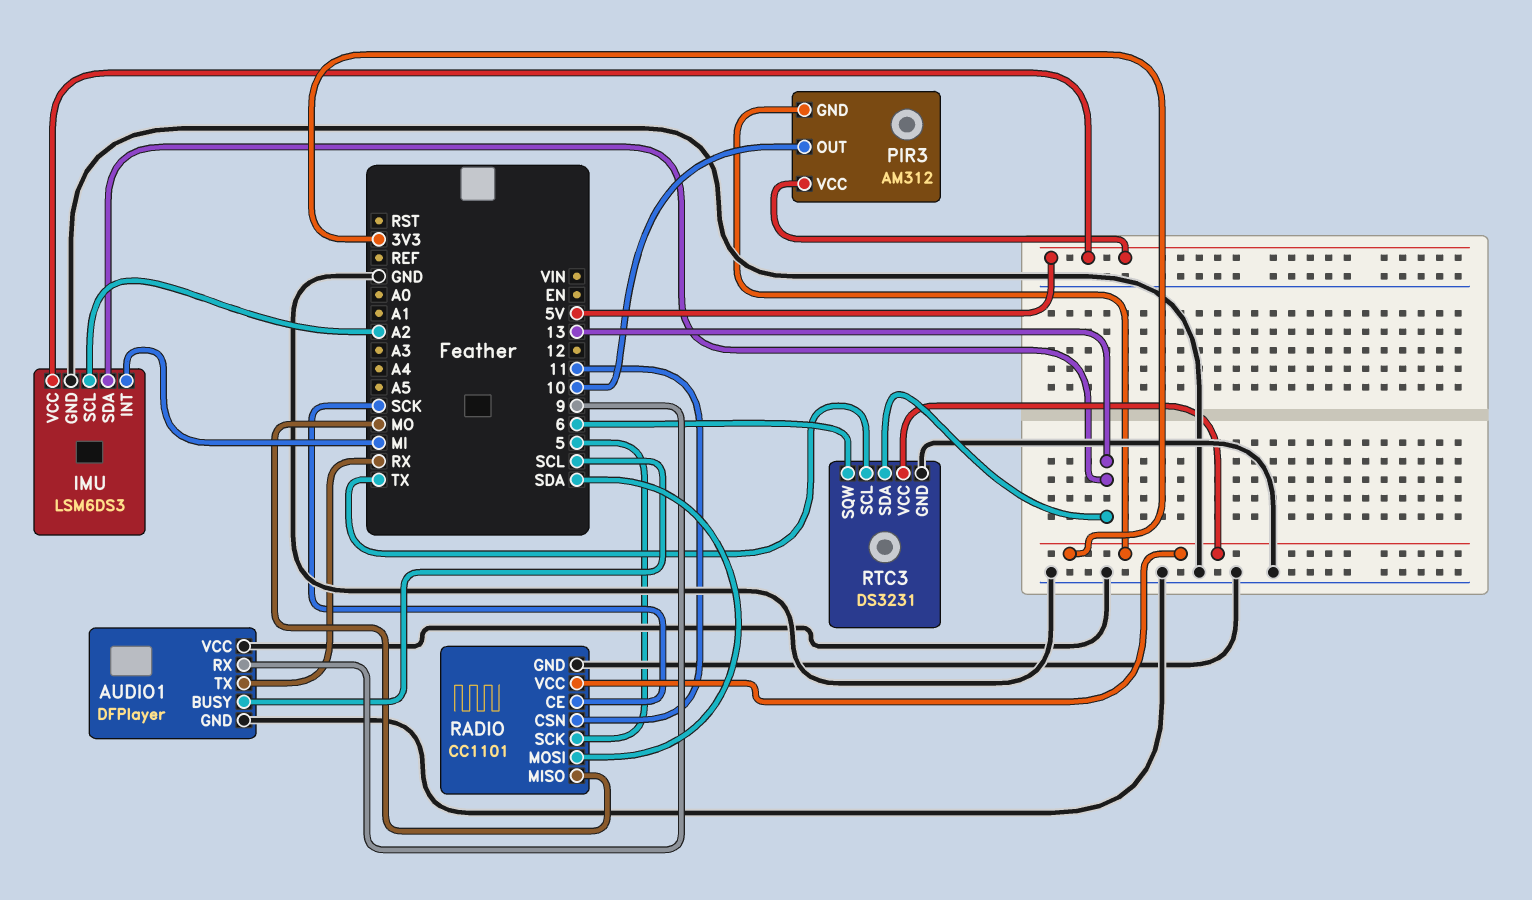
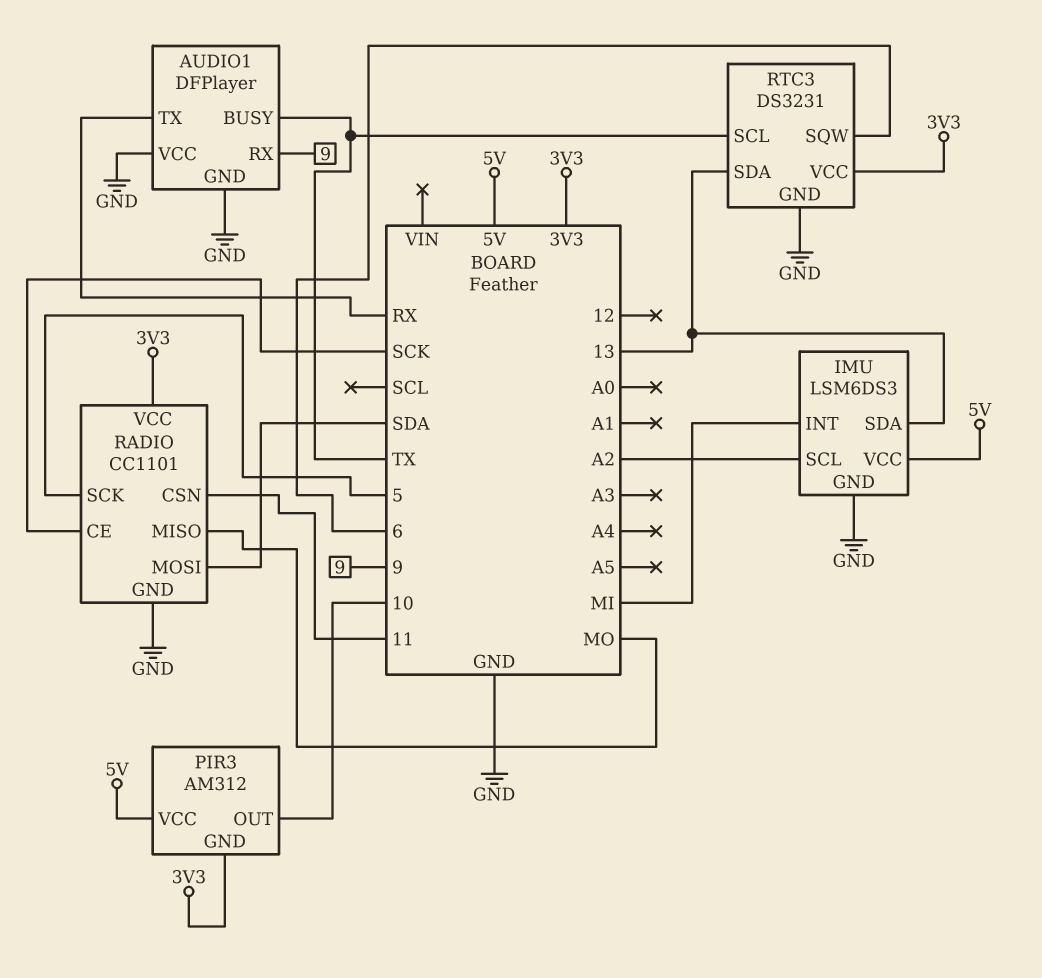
AUDIO1 pin BUSY: SCL -> TX

